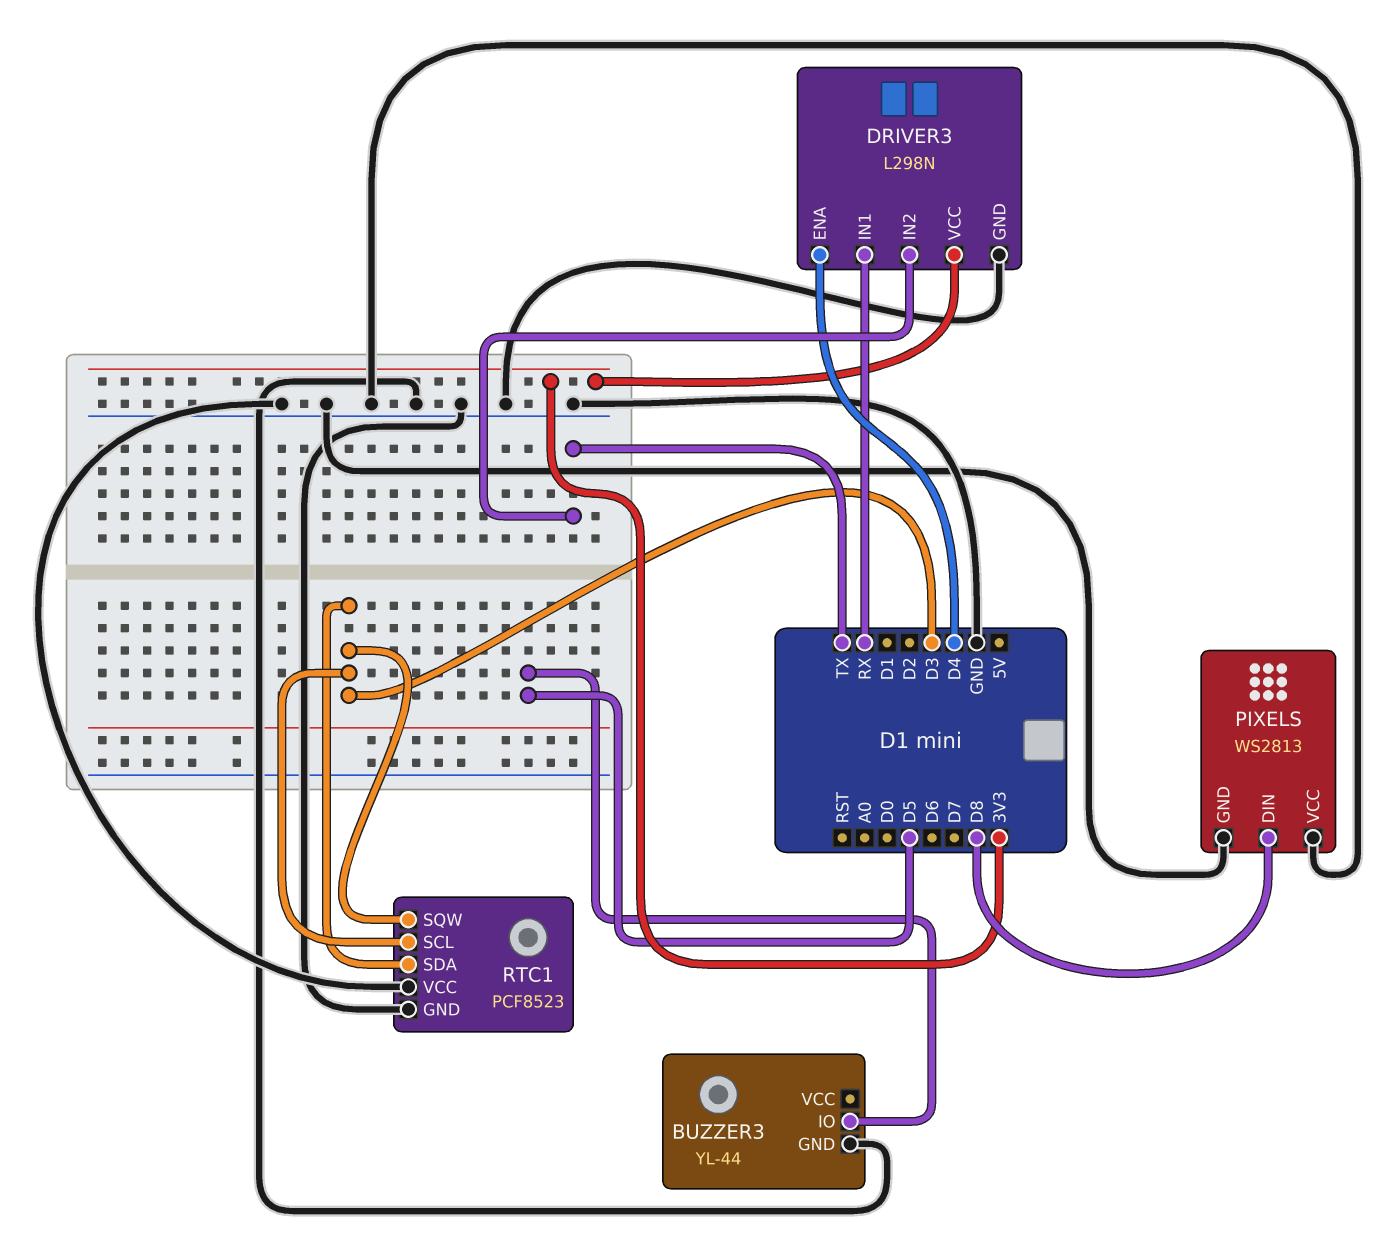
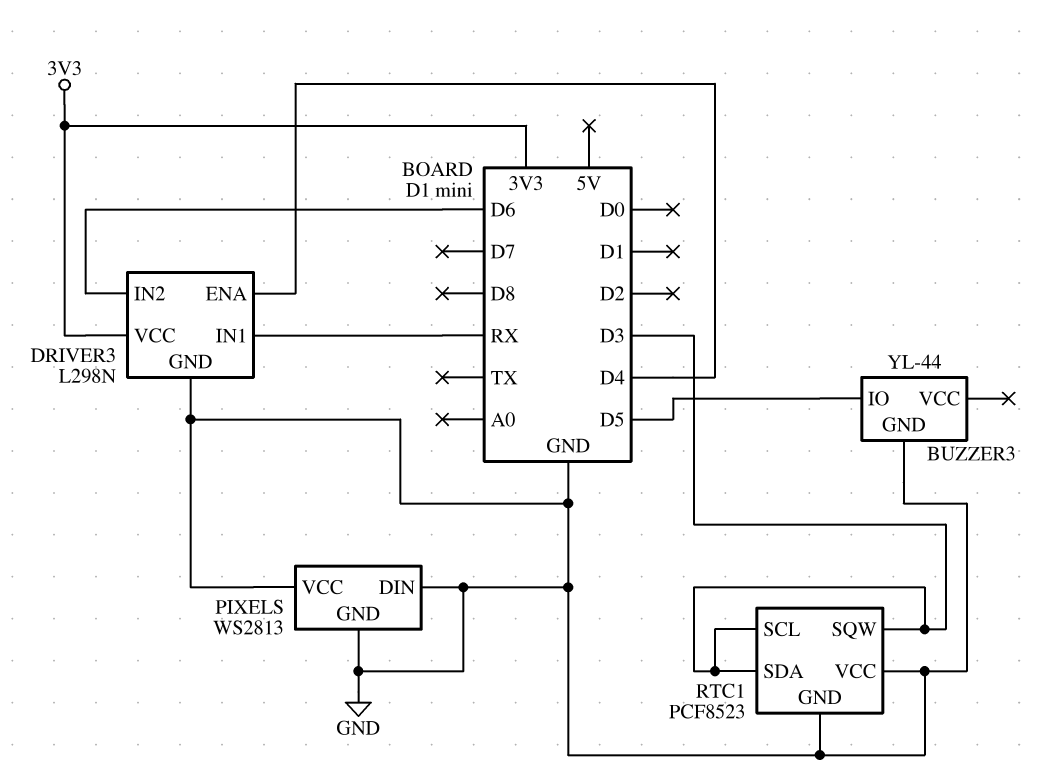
DRIVER3 pin IN2: TX -> D6
PIXELS pin DIN: D8 -> GND

